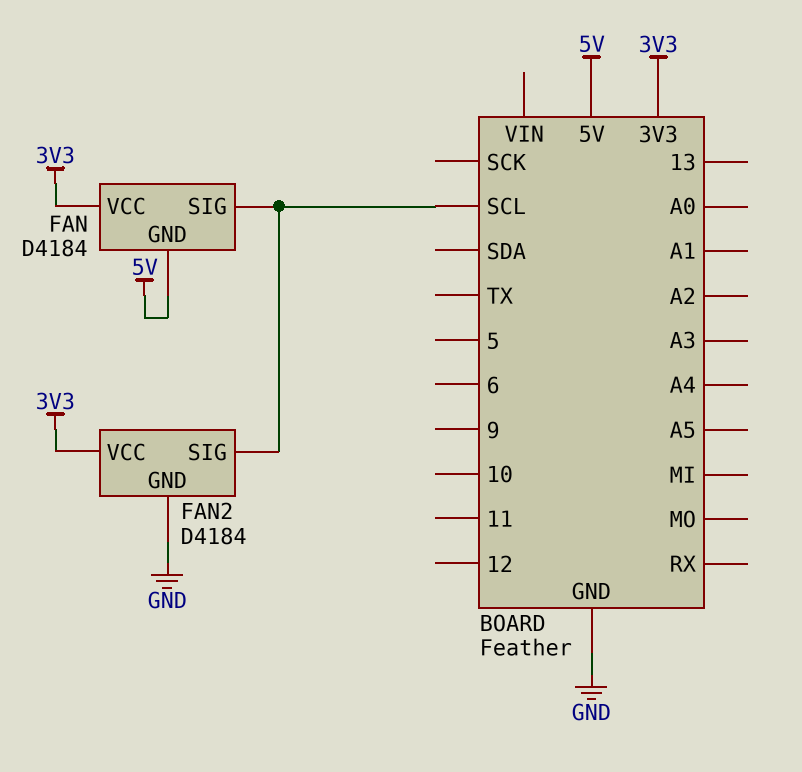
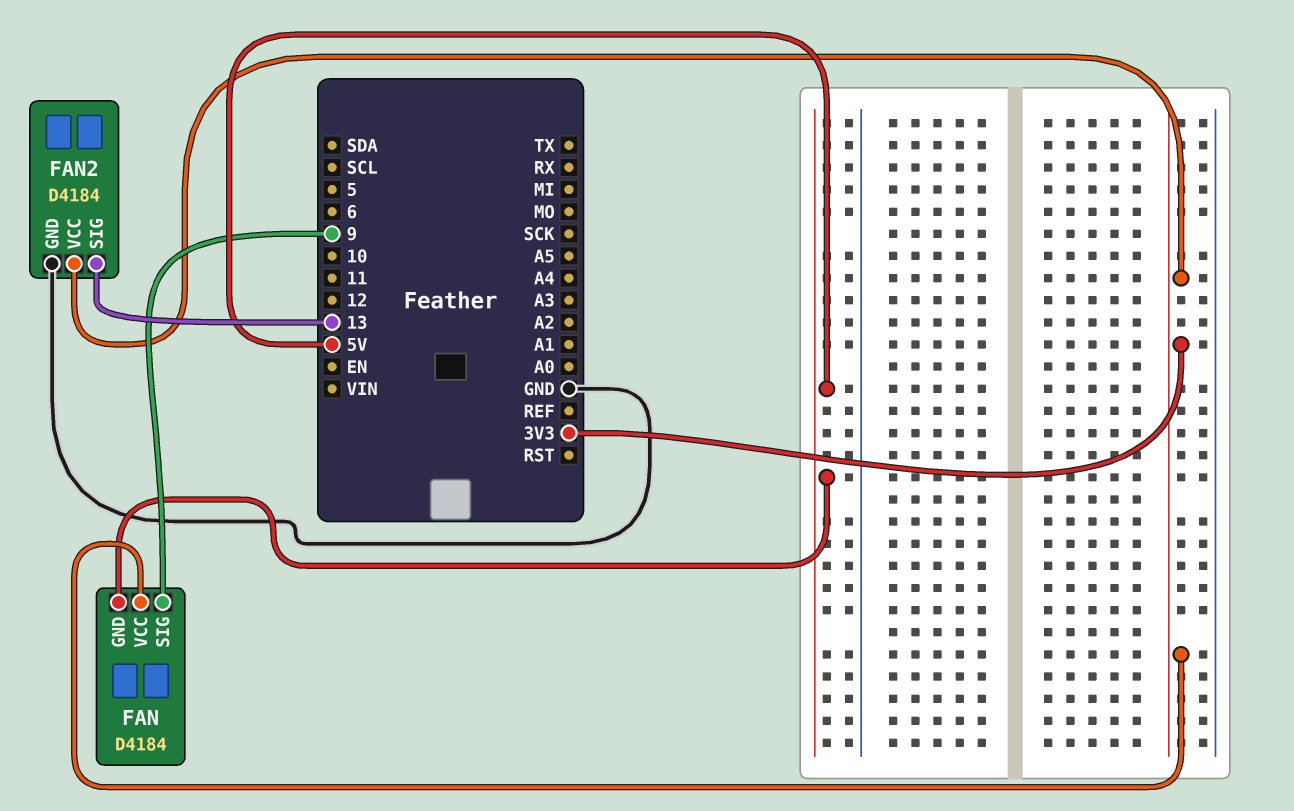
FAN pin SIG: SCL -> 9
FAN2 pin SIG: SCL -> 13

